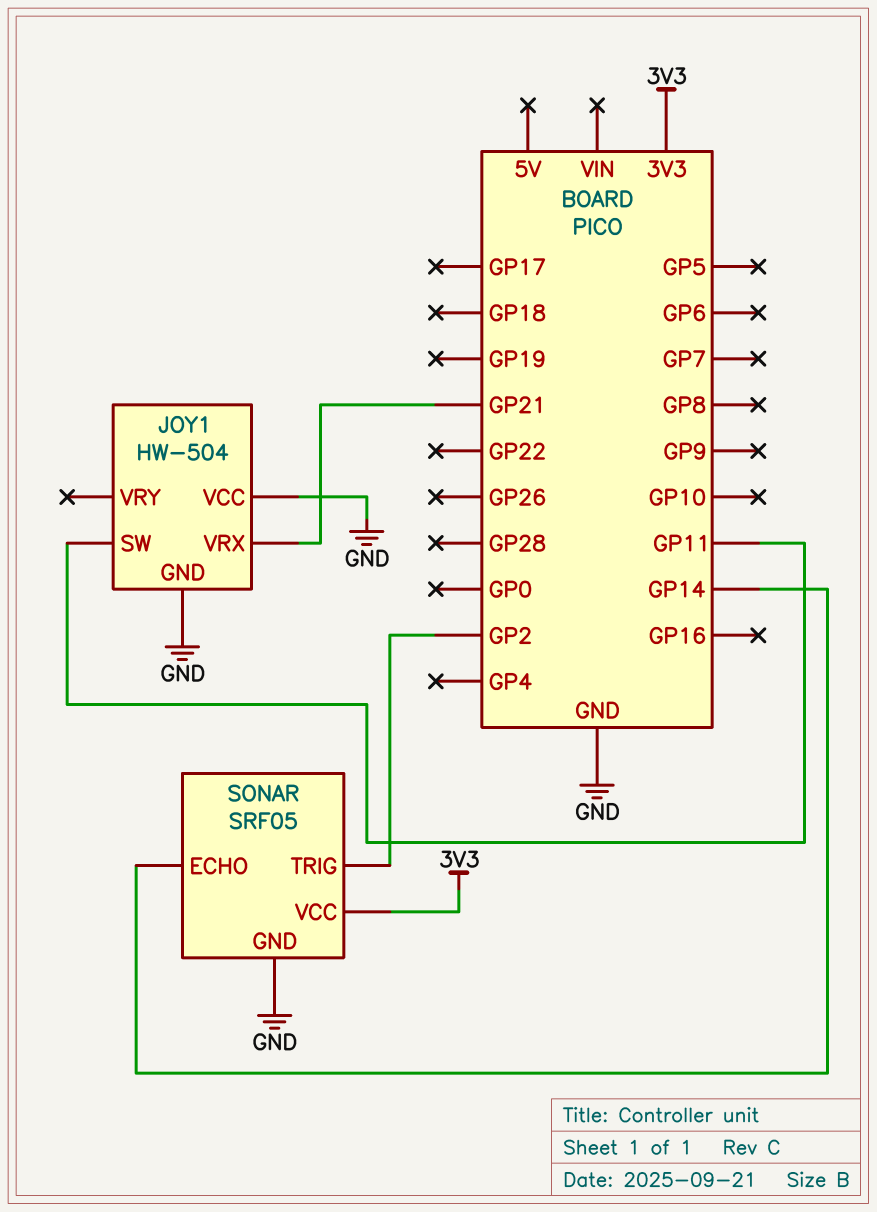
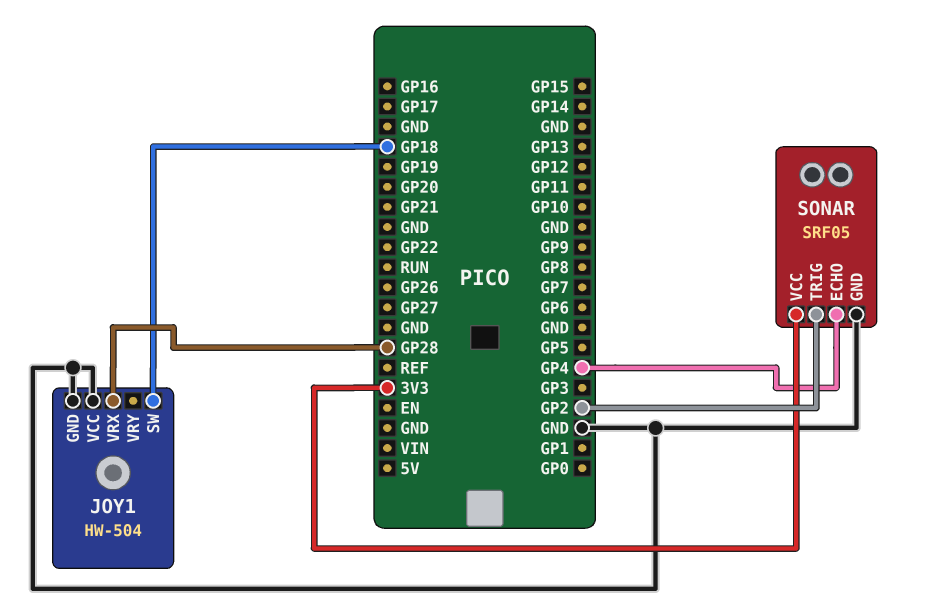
JOY1 pin SW: GP11 -> GP18
JOY1 pin VRX: GP21 -> GP28
SONAR pin ECHO: GP14 -> GP4

